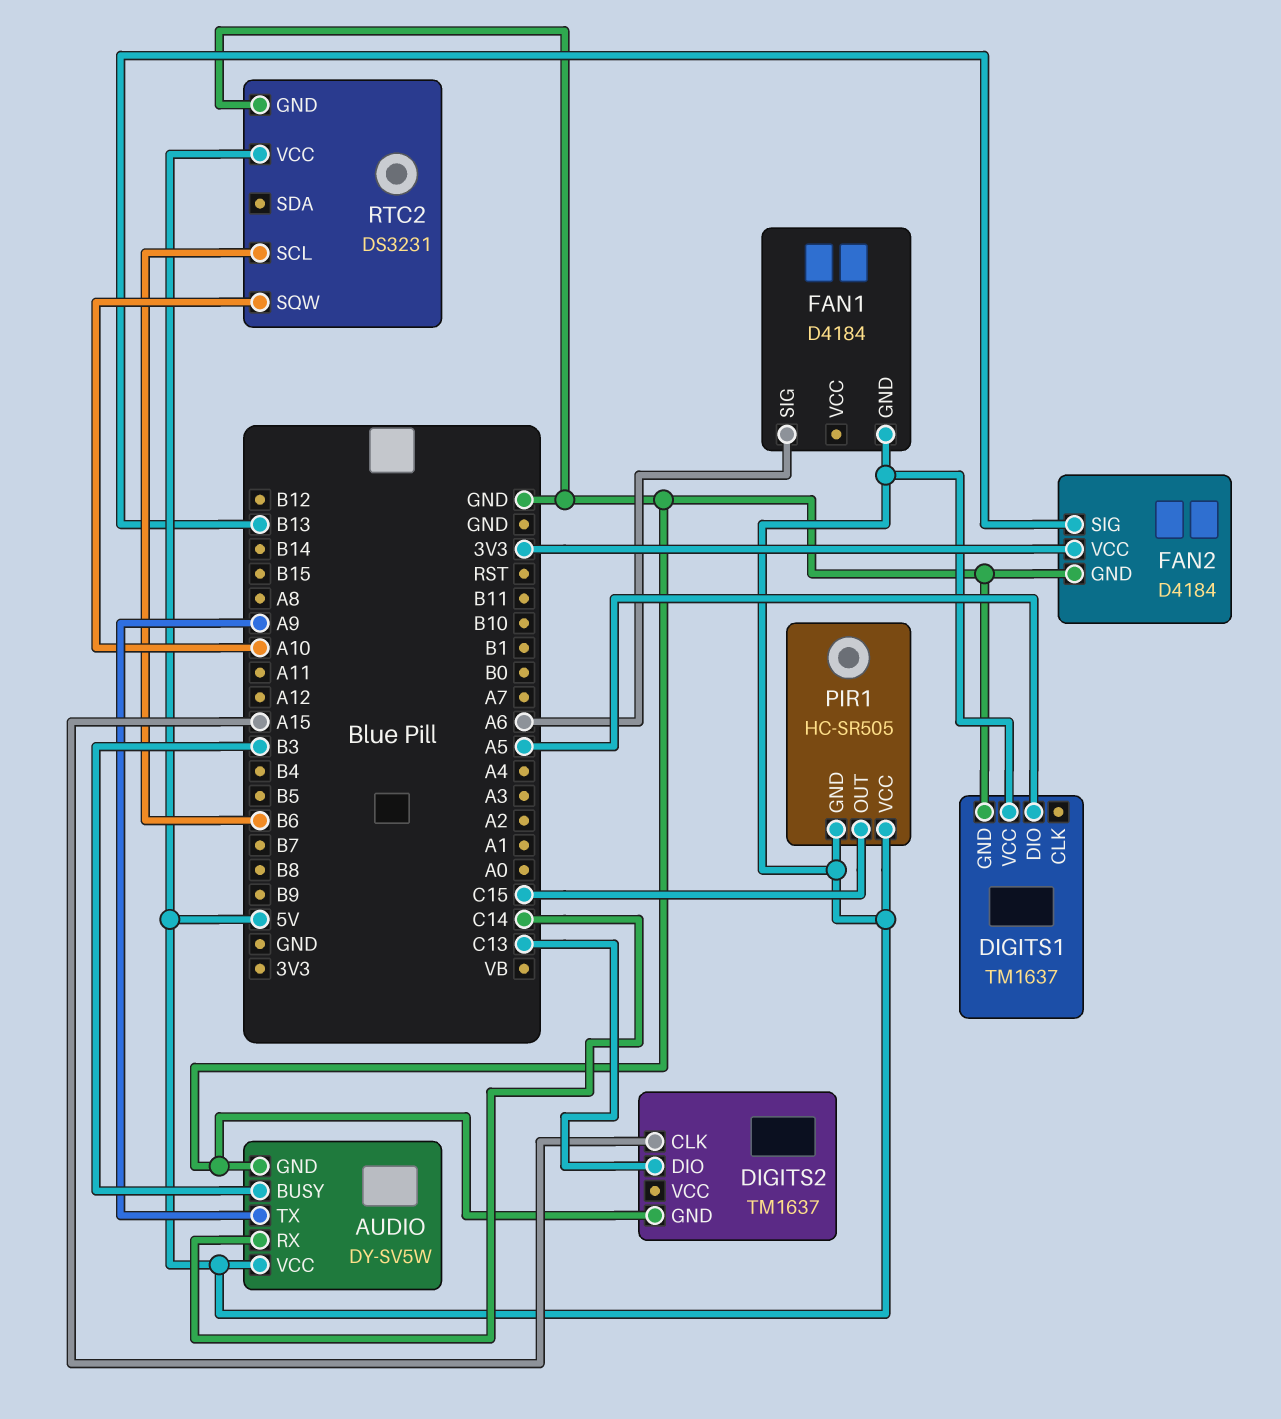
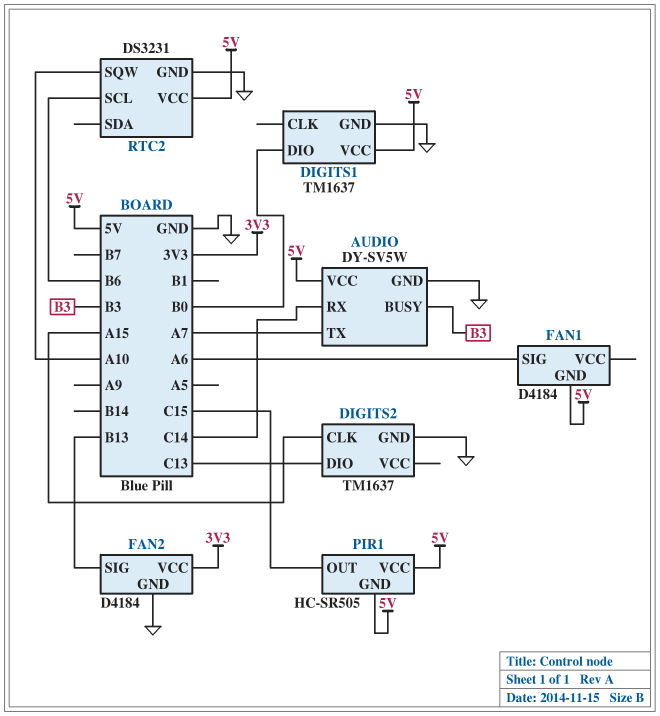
AUDIO pin TX: A9 -> A7
DIGITS1 pin DIO: A5 -> B0

